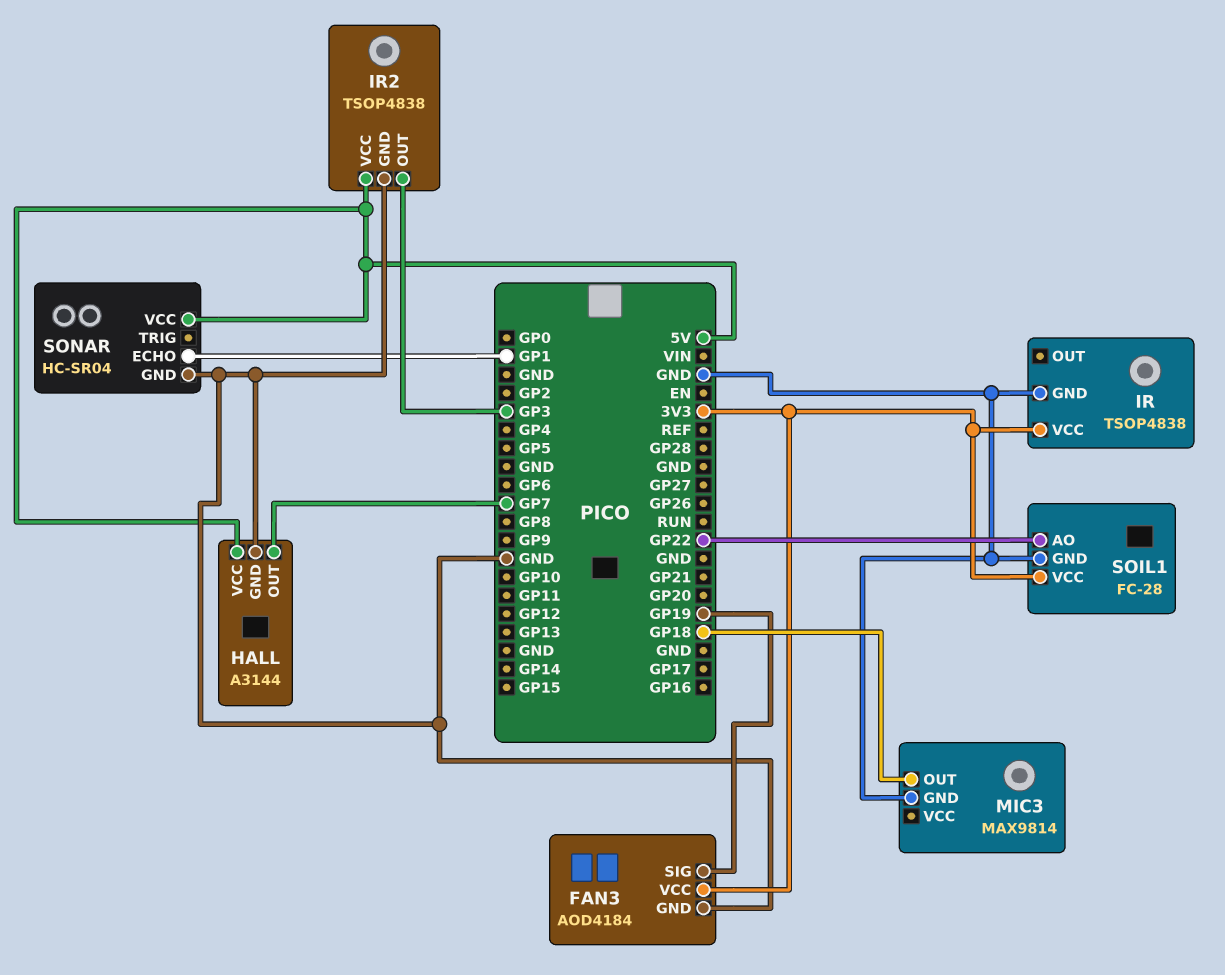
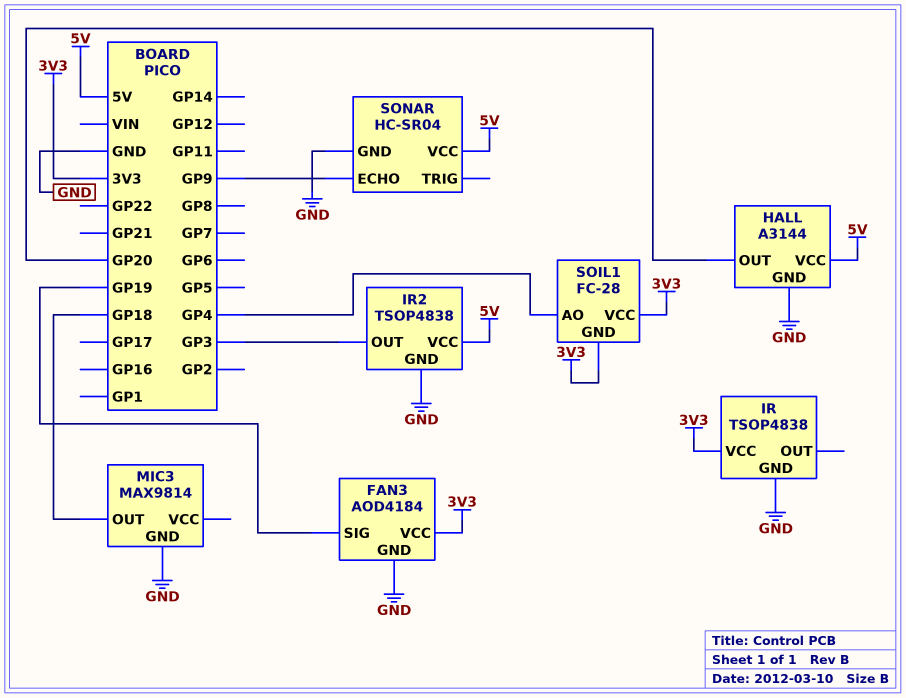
HALL pin OUT: GP7 -> GP20
SOIL1 pin AO: GP22 -> GP4
SOIL1 pin GND: GND -> 3V3
SONAR pin ECHO: GP1 -> GP9

